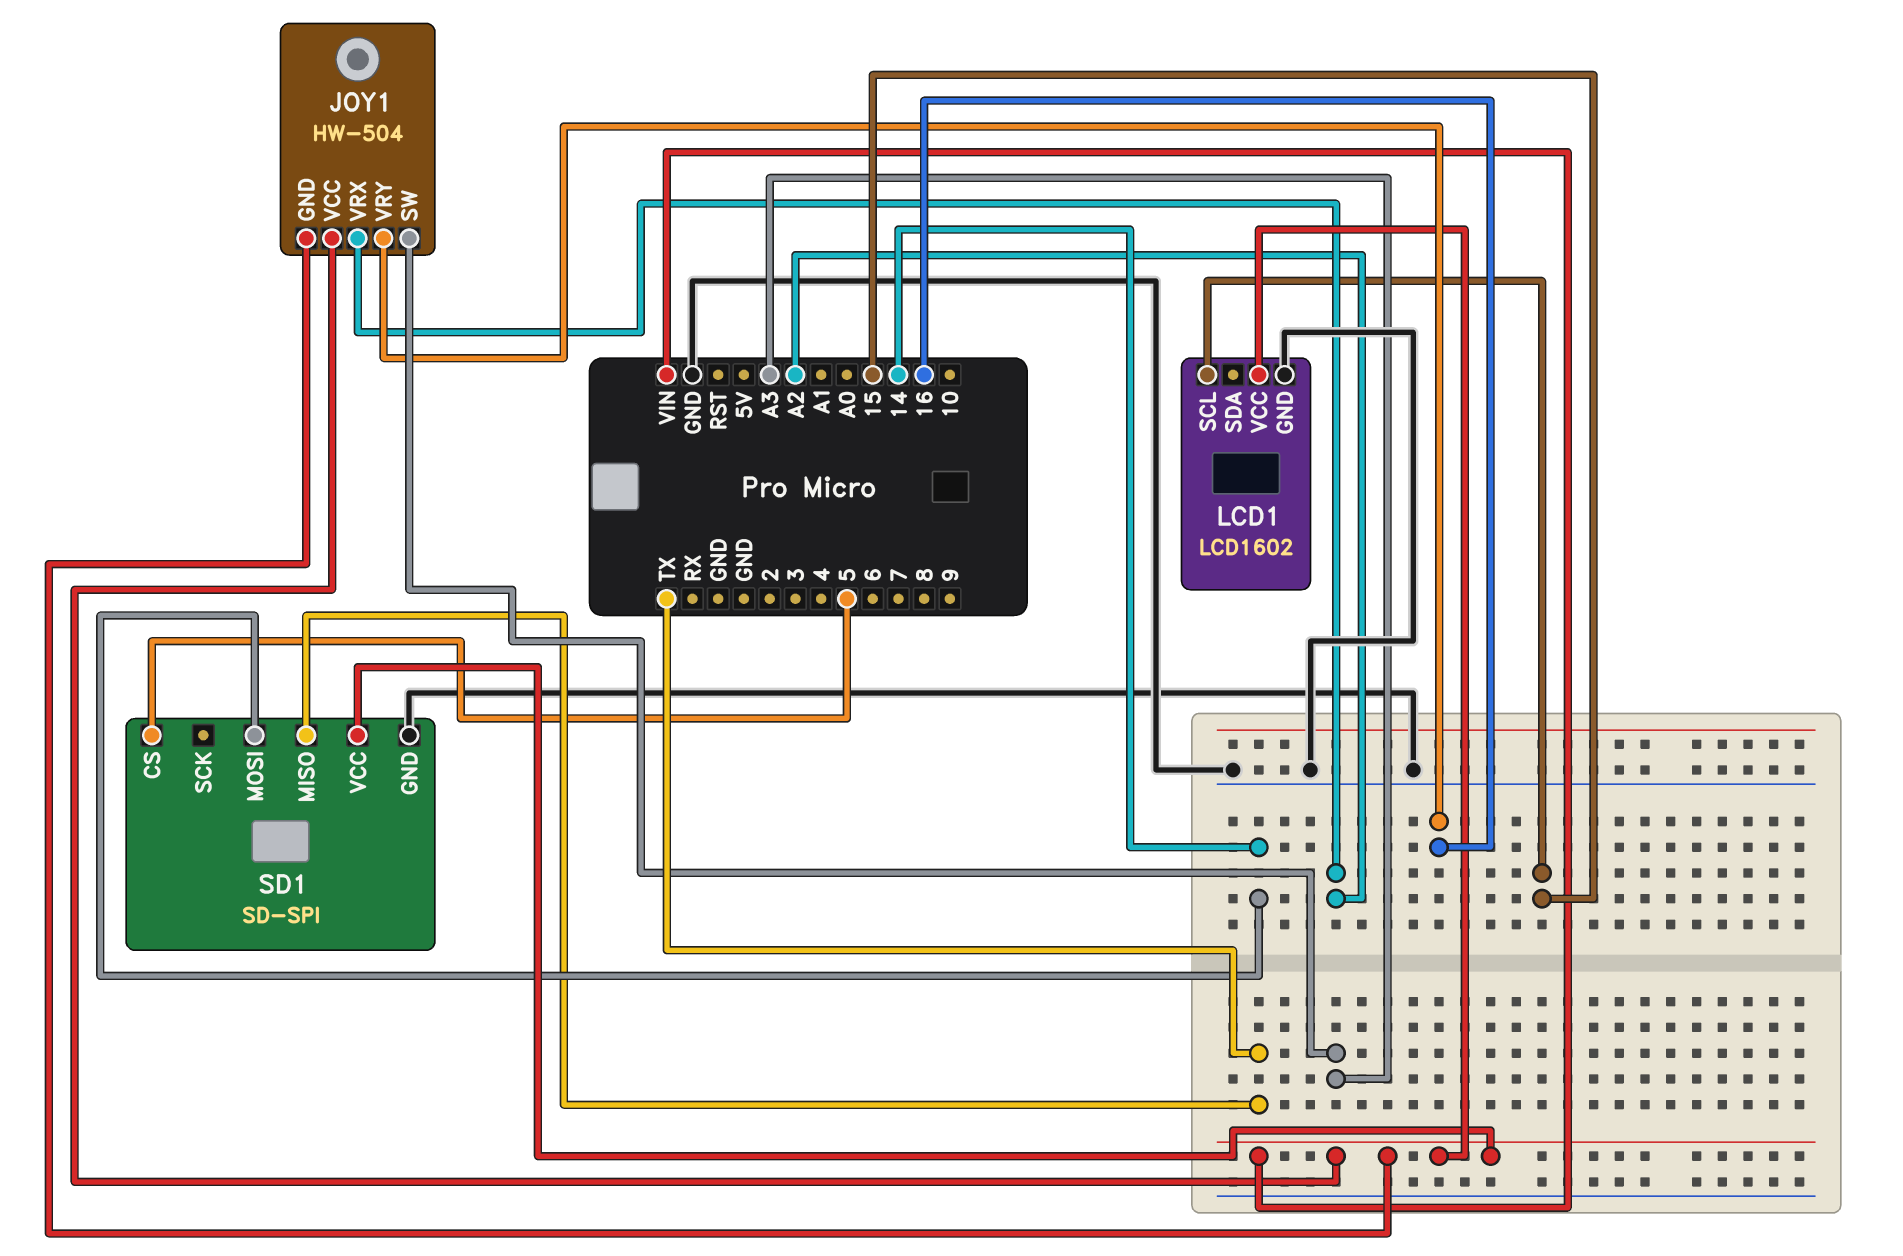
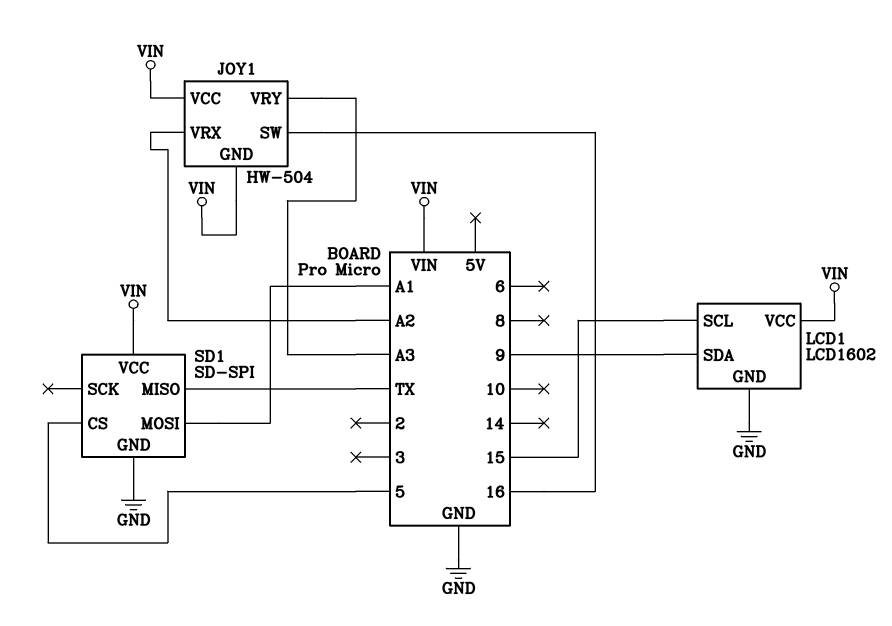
JOY1 pin SW: A3 -> 16
JOY1 pin VRY: 16 -> A3
LCD1 pin SDA: none -> 9
SD1 pin MOSI: 14 -> A1

